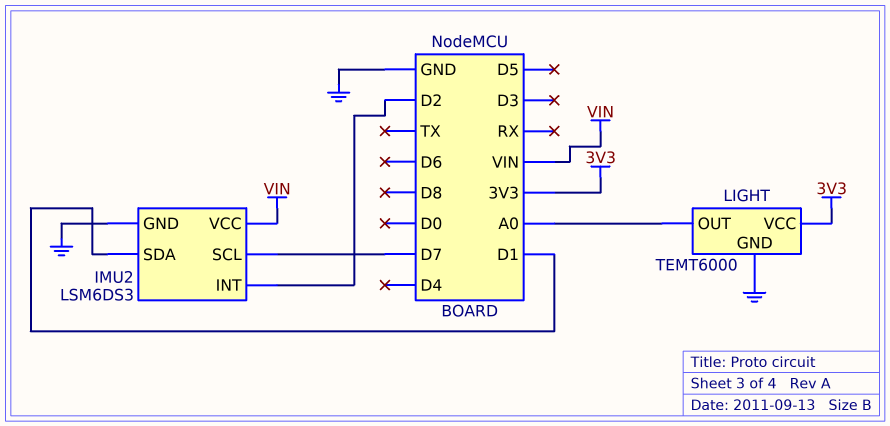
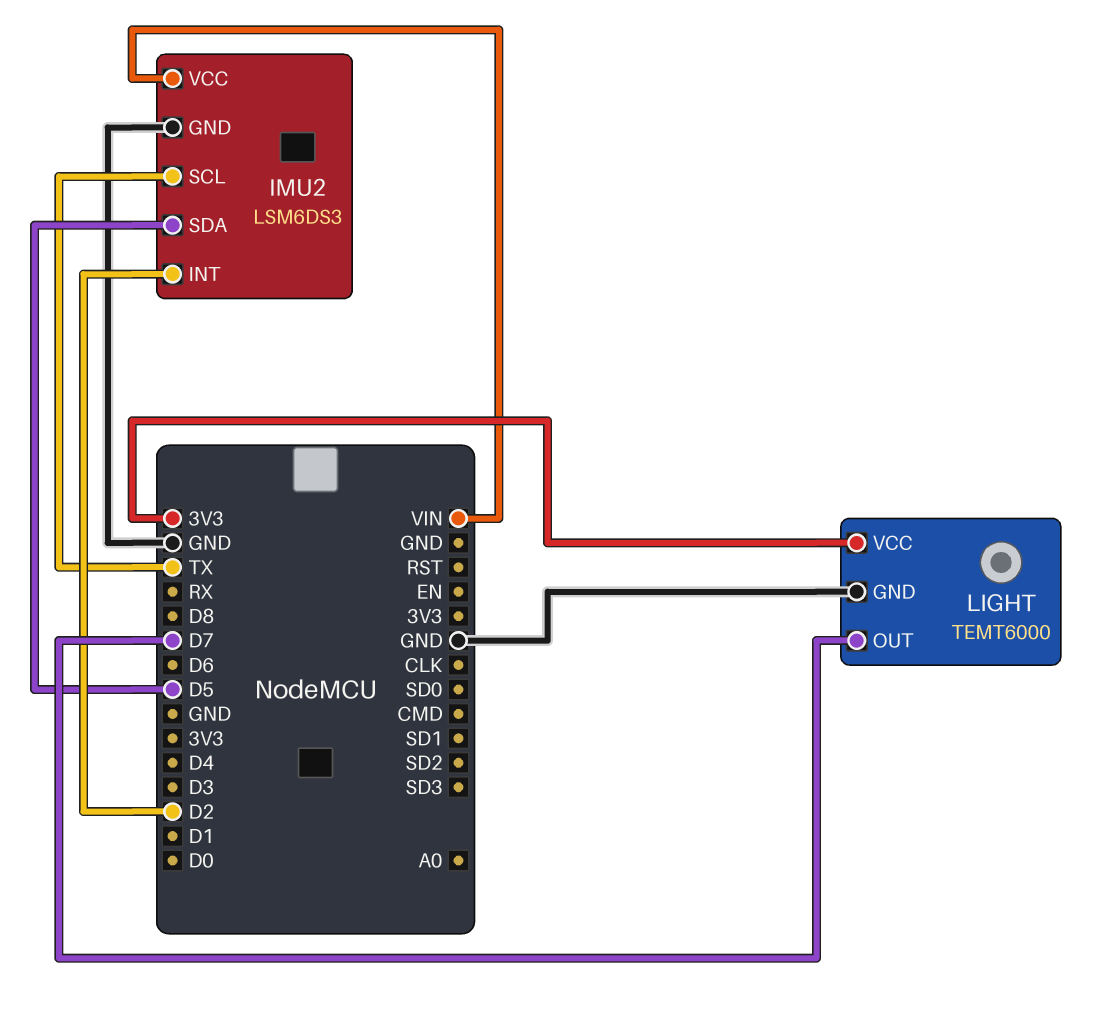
IMU2 pin SCL: D7 -> TX
IMU2 pin SDA: D1 -> D5
LIGHT pin OUT: A0 -> D7

